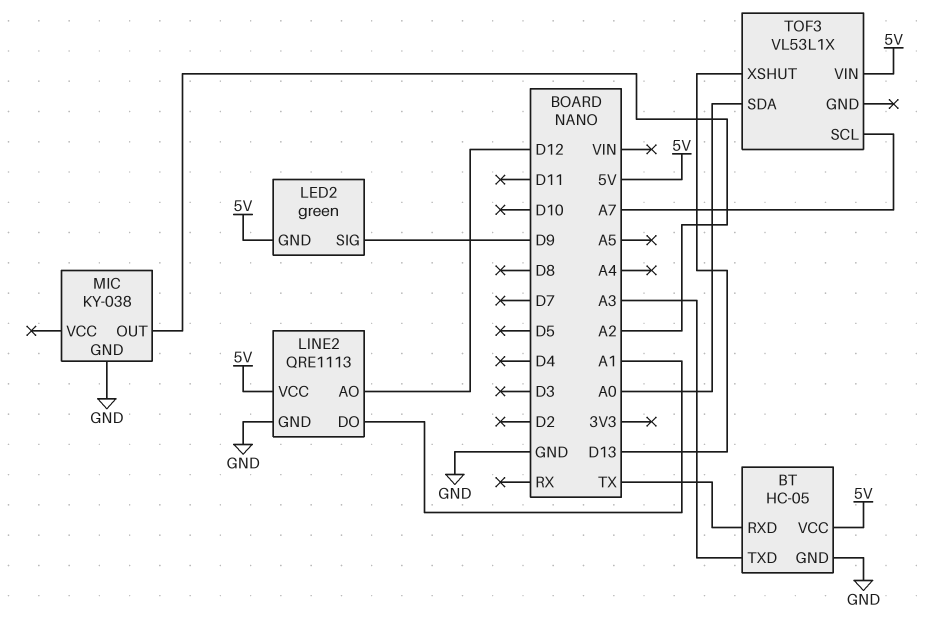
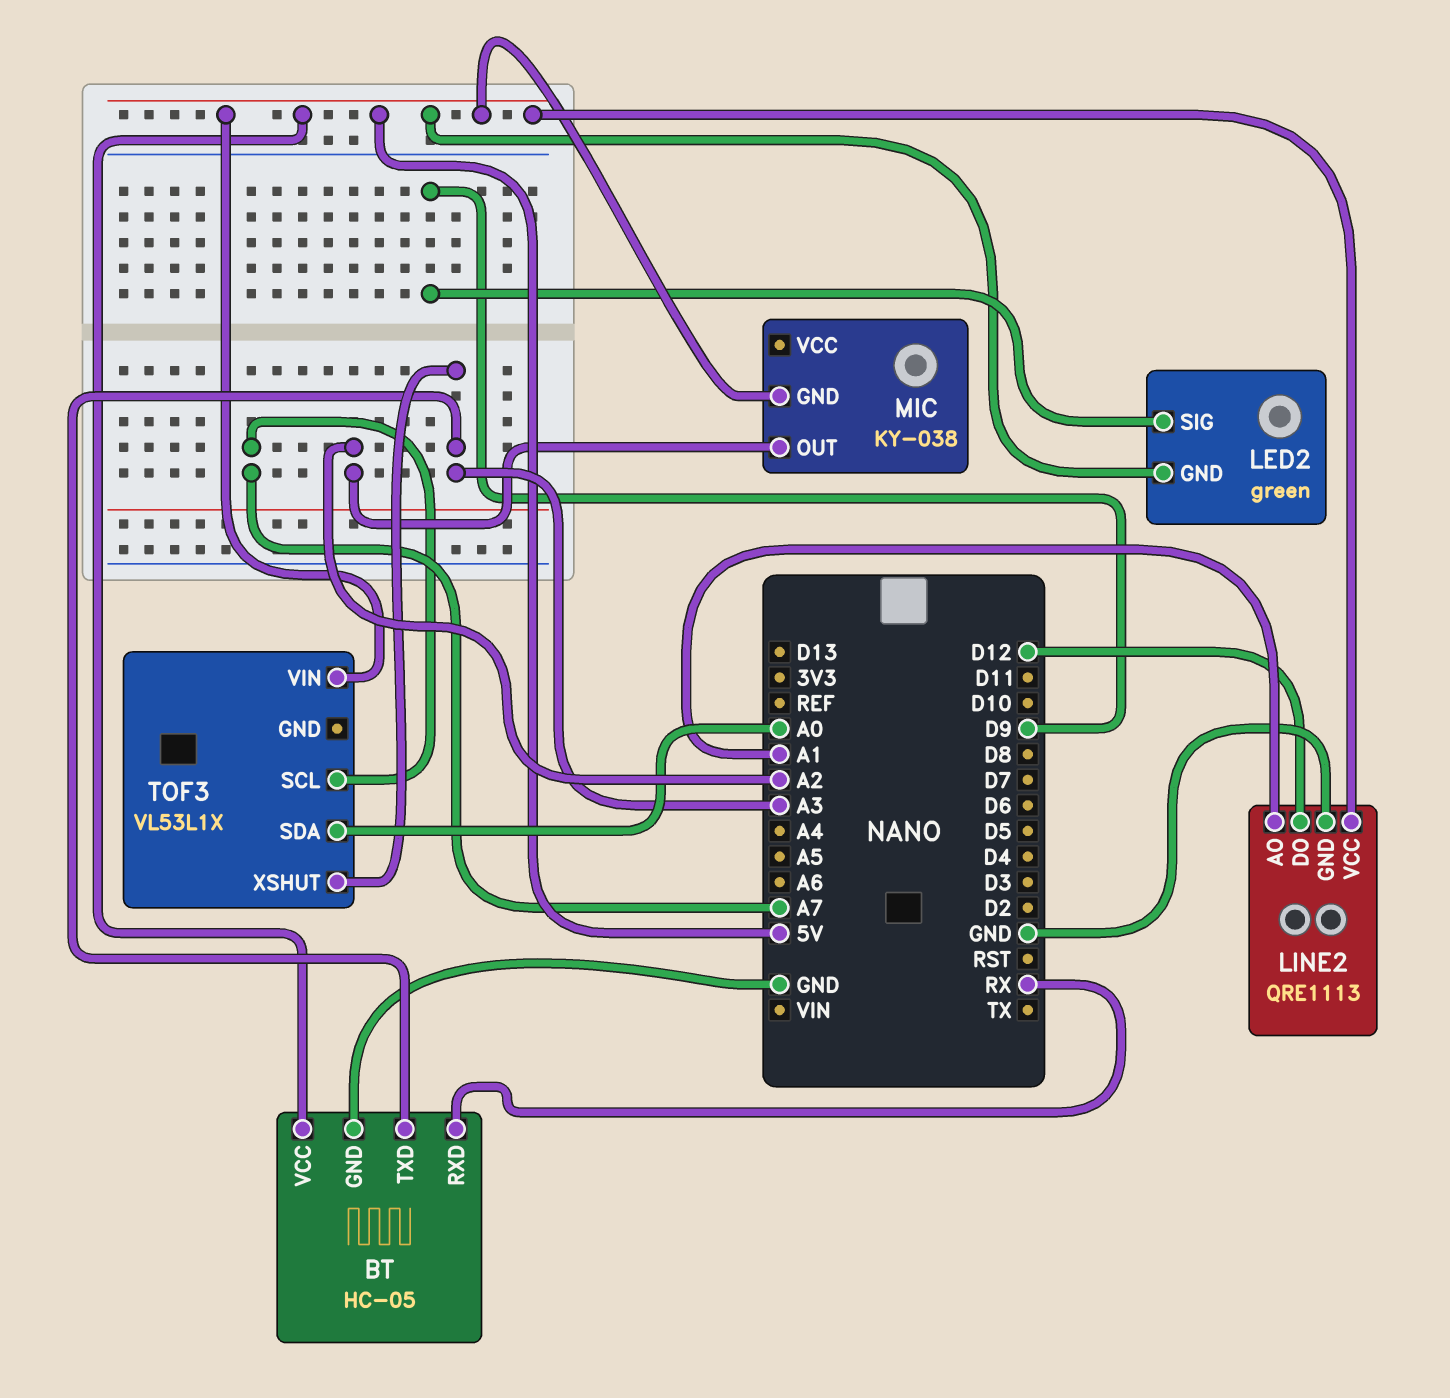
BT pin RXD: TX -> RX
LINE2 pin AO: D12 -> A1
LINE2 pin DO: A1 -> D12
MIC pin GND: GND -> 5V
TOF3 pin XSHUT: D13 -> A3

